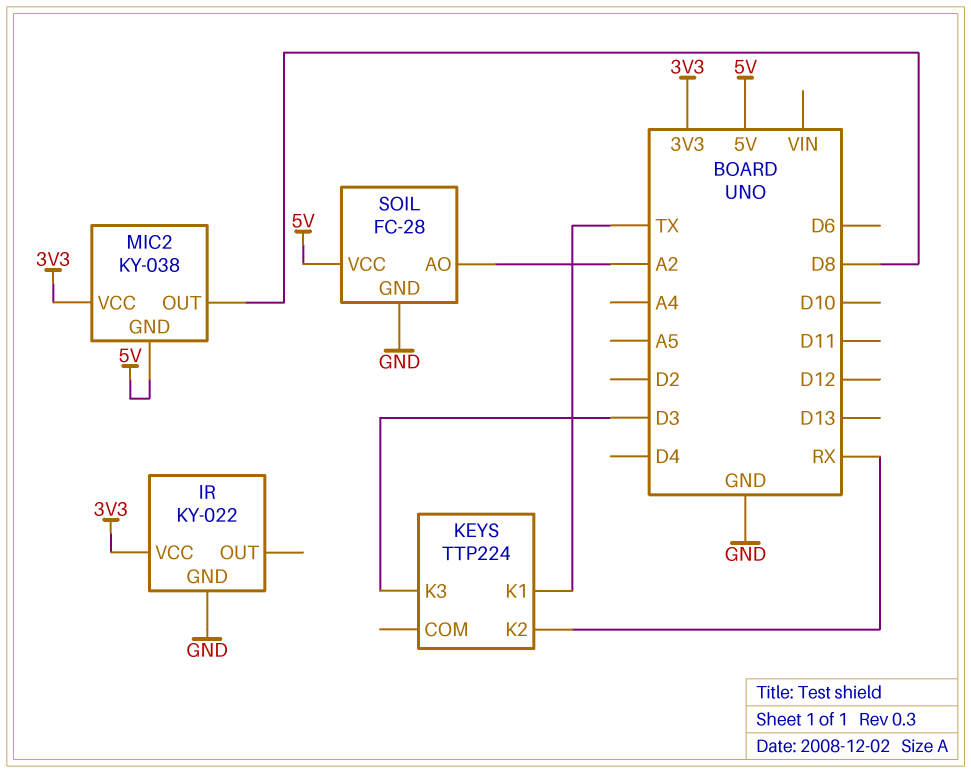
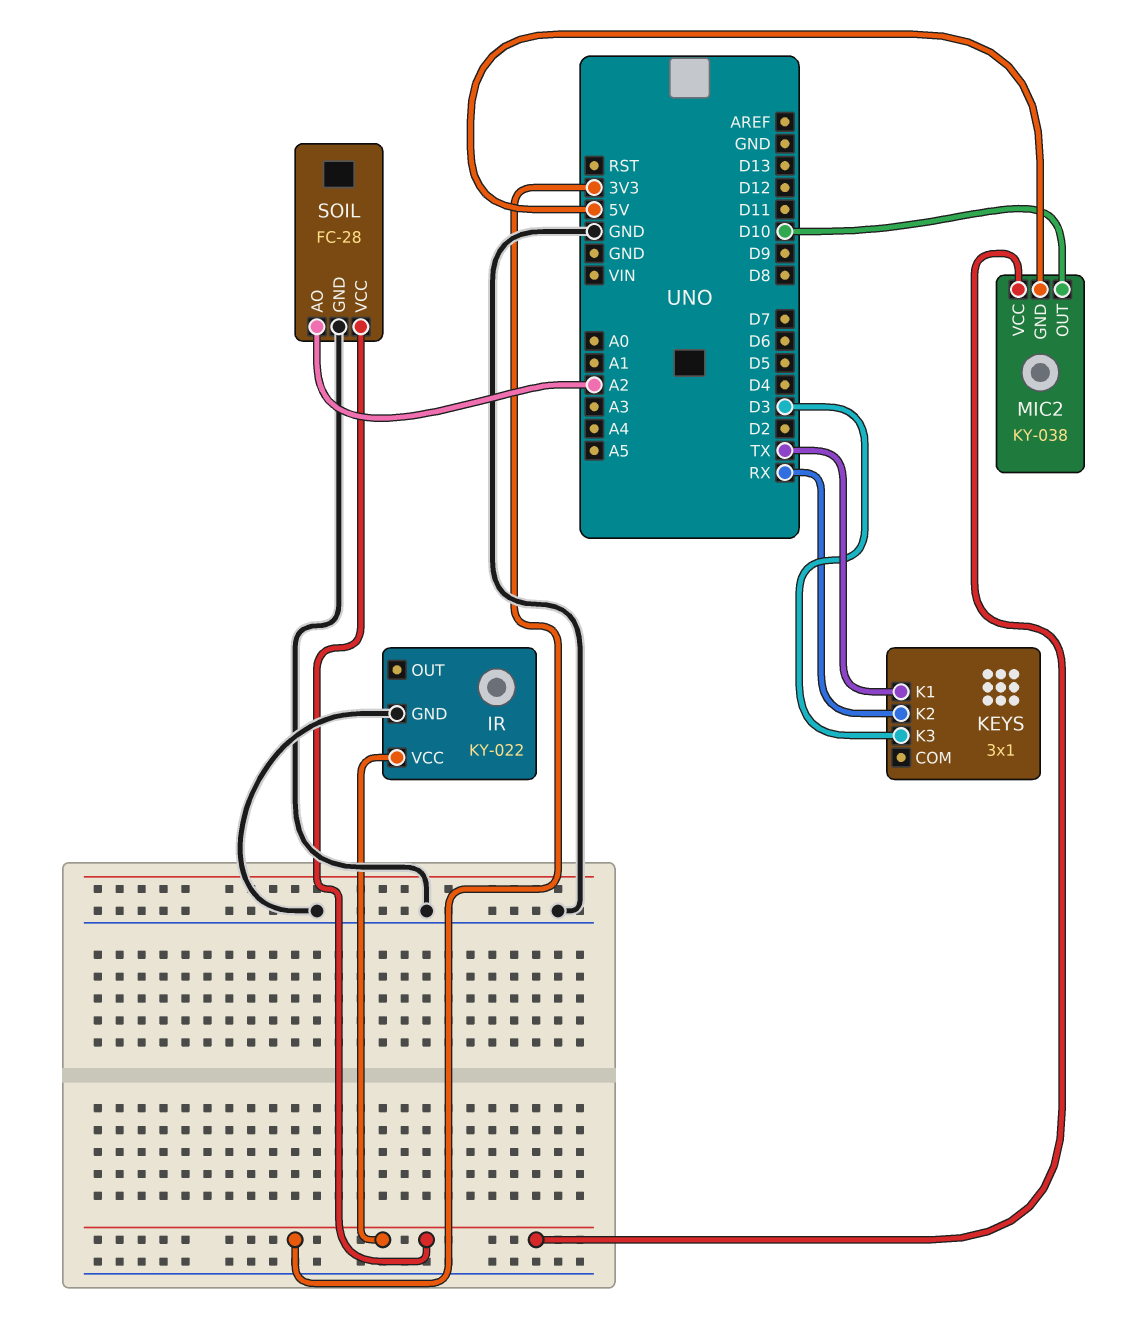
KEYS: TTP224 -> 3x1
MIC2 pin OUT: D8 -> D10
SOIL pin VCC: 5V -> 3V3

